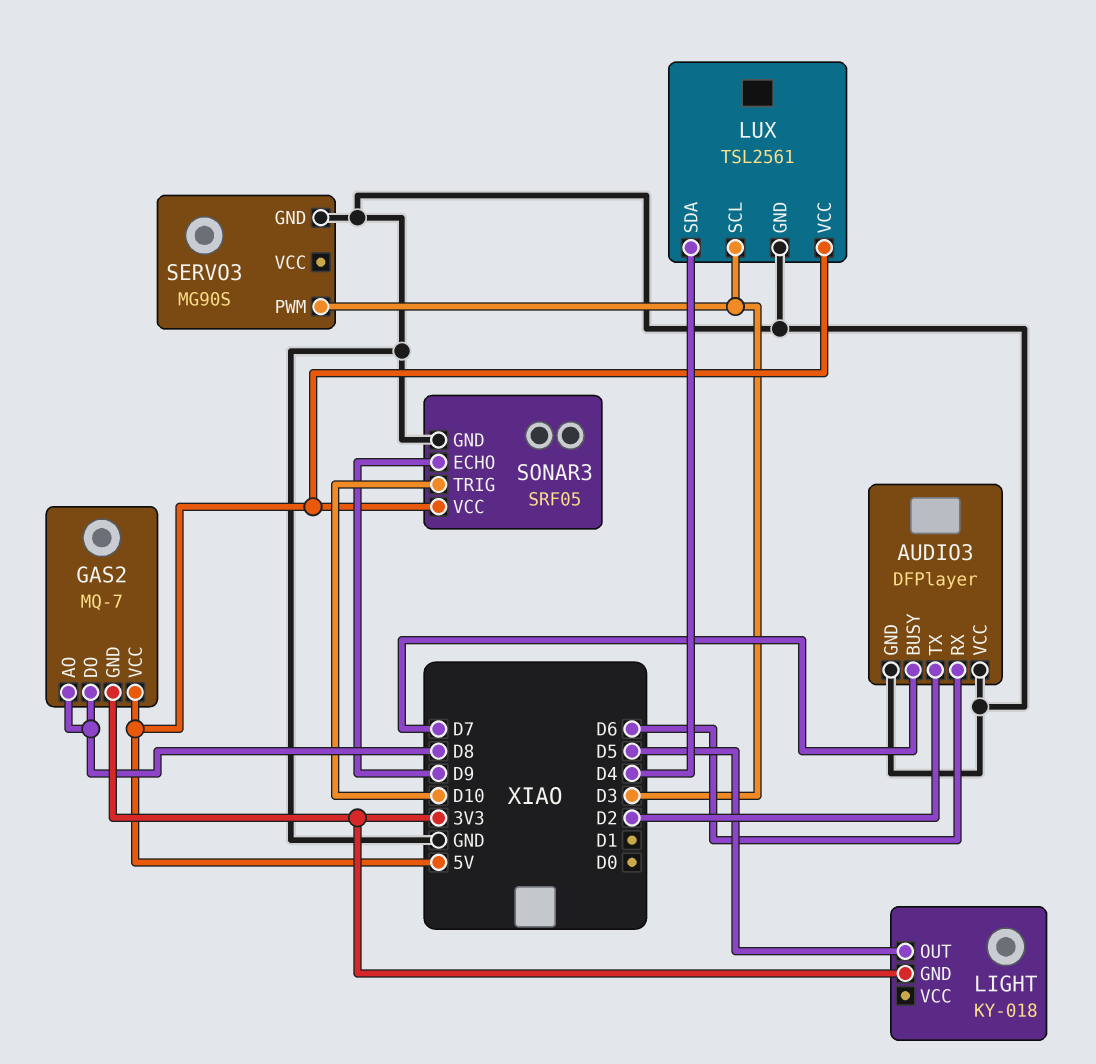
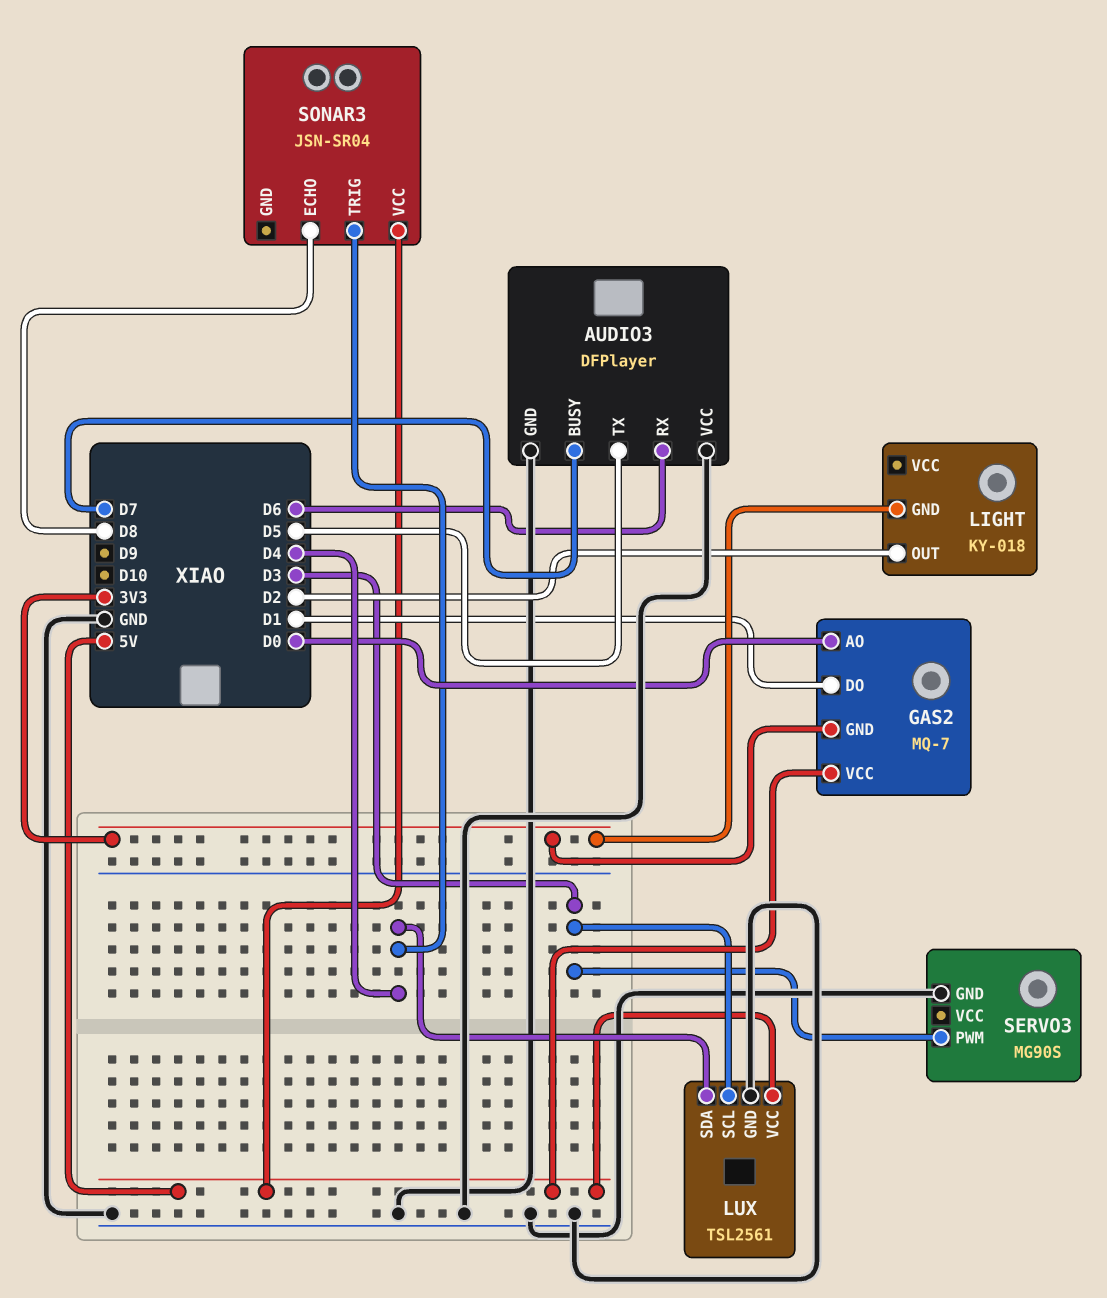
AUDIO3 pin TX: D2 -> D5
GAS2 pin AO: D8 -> D0
GAS2 pin DO: D8 -> D1
LIGHT pin OUT: D5 -> D2
SONAR3: SRF05 -> JSN-SR04
SONAR3 pin ECHO: D9 -> D8
SONAR3 pin GND: GND -> none
SONAR3 pin TRIG: D10 -> D4

